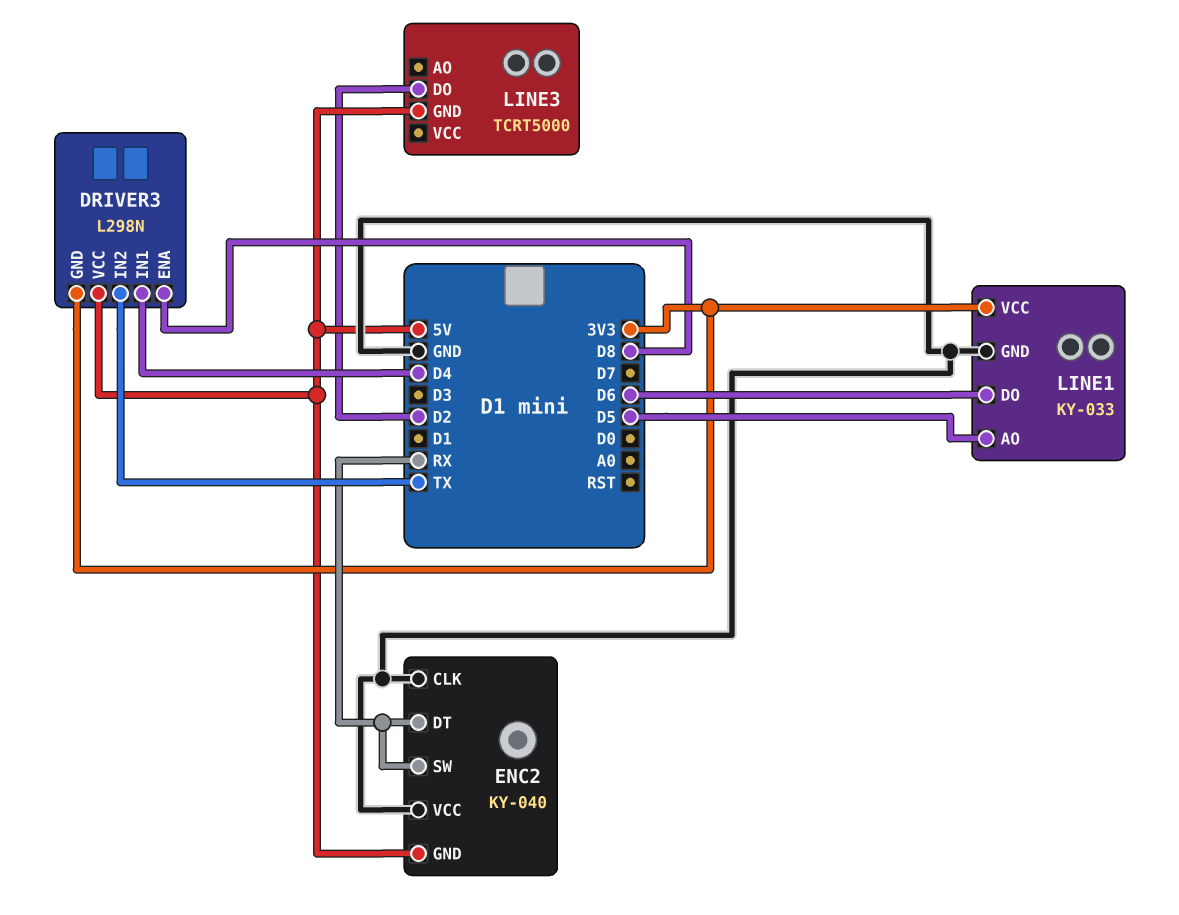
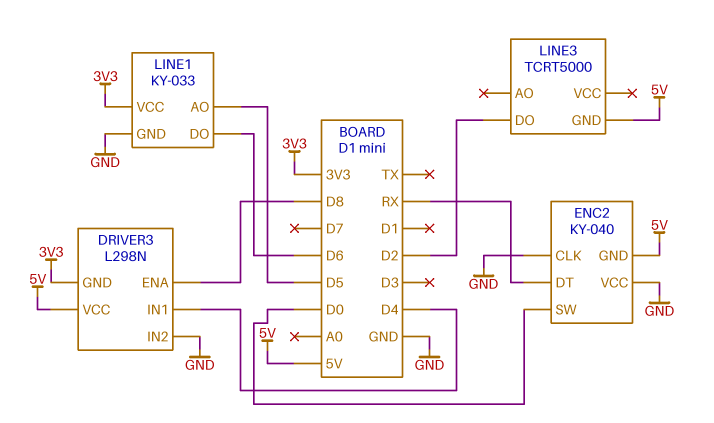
DRIVER3 pin IN2: TX -> GND
ENC2 pin SW: RX -> D0

